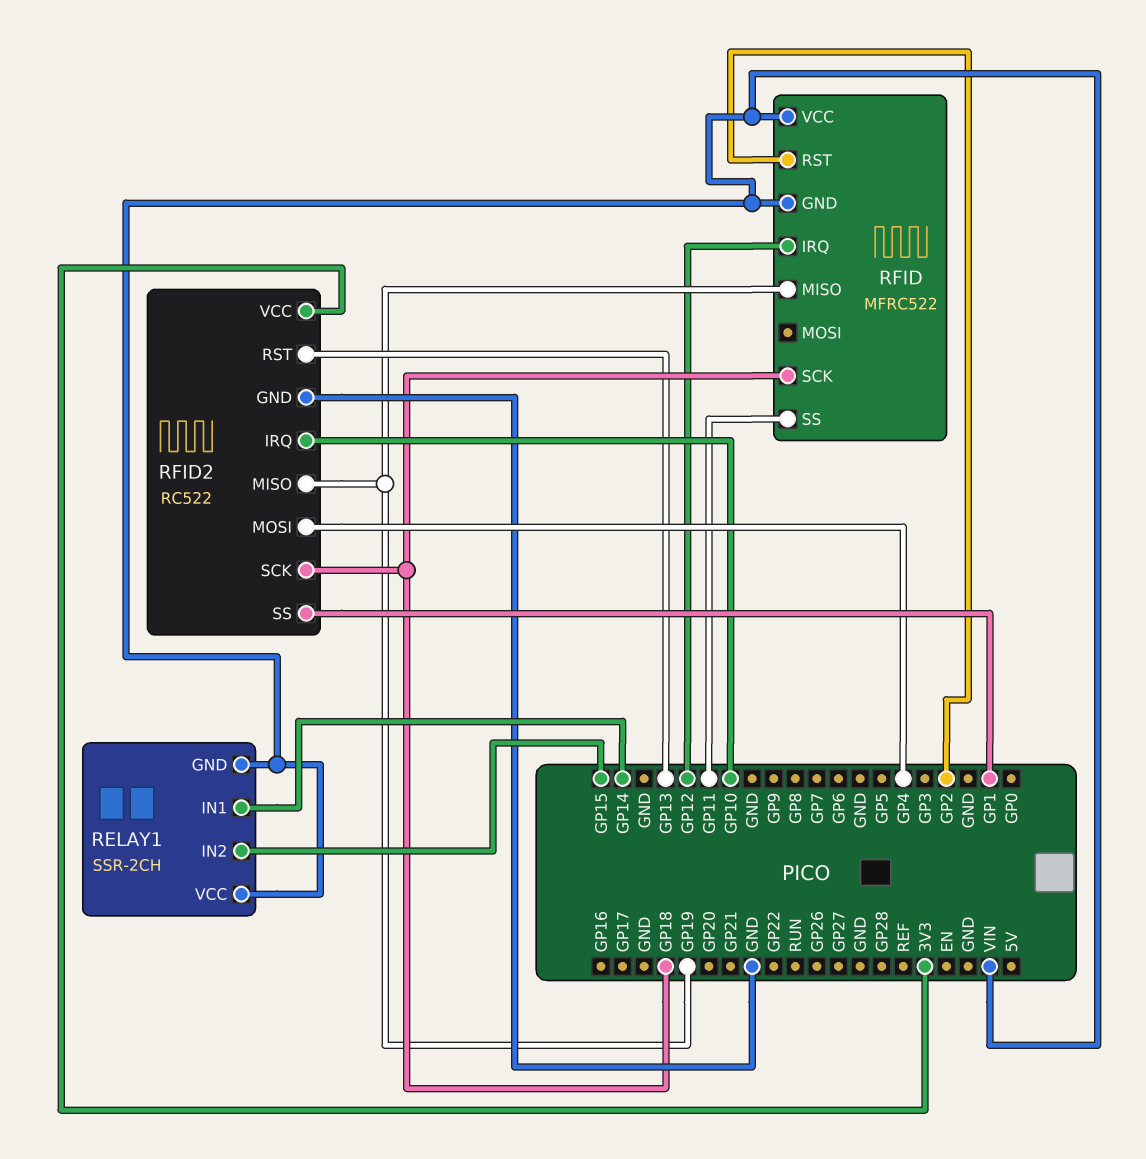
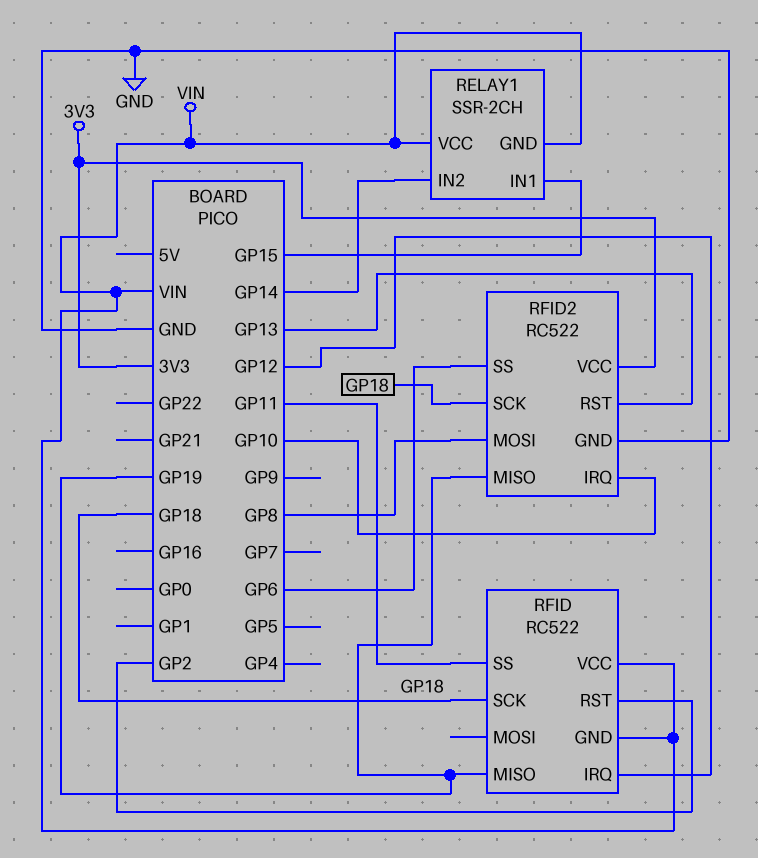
RELAY1 pin IN1: GP14 -> GP15
RELAY1 pin IN2: GP15 -> GP14
RFID: MFRC522 -> RC522
RFID2 pin MOSI: GP4 -> GP8
RFID2 pin SS: GP1 -> GP6

